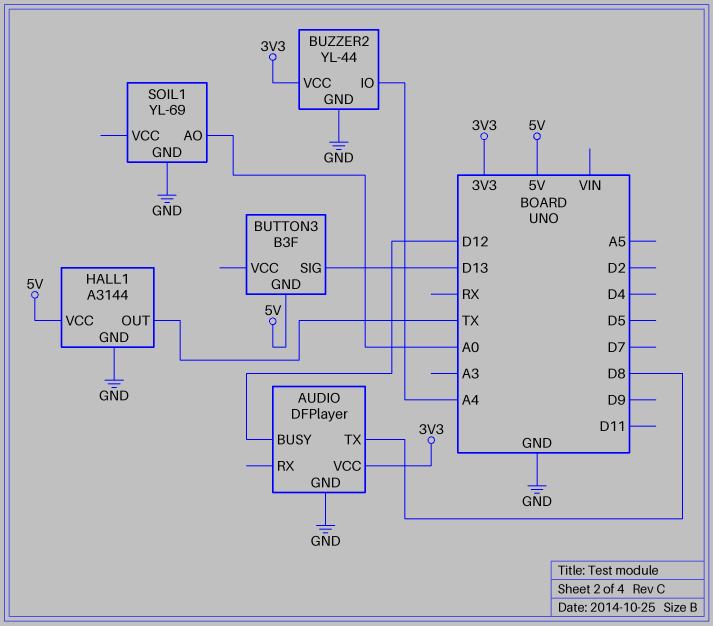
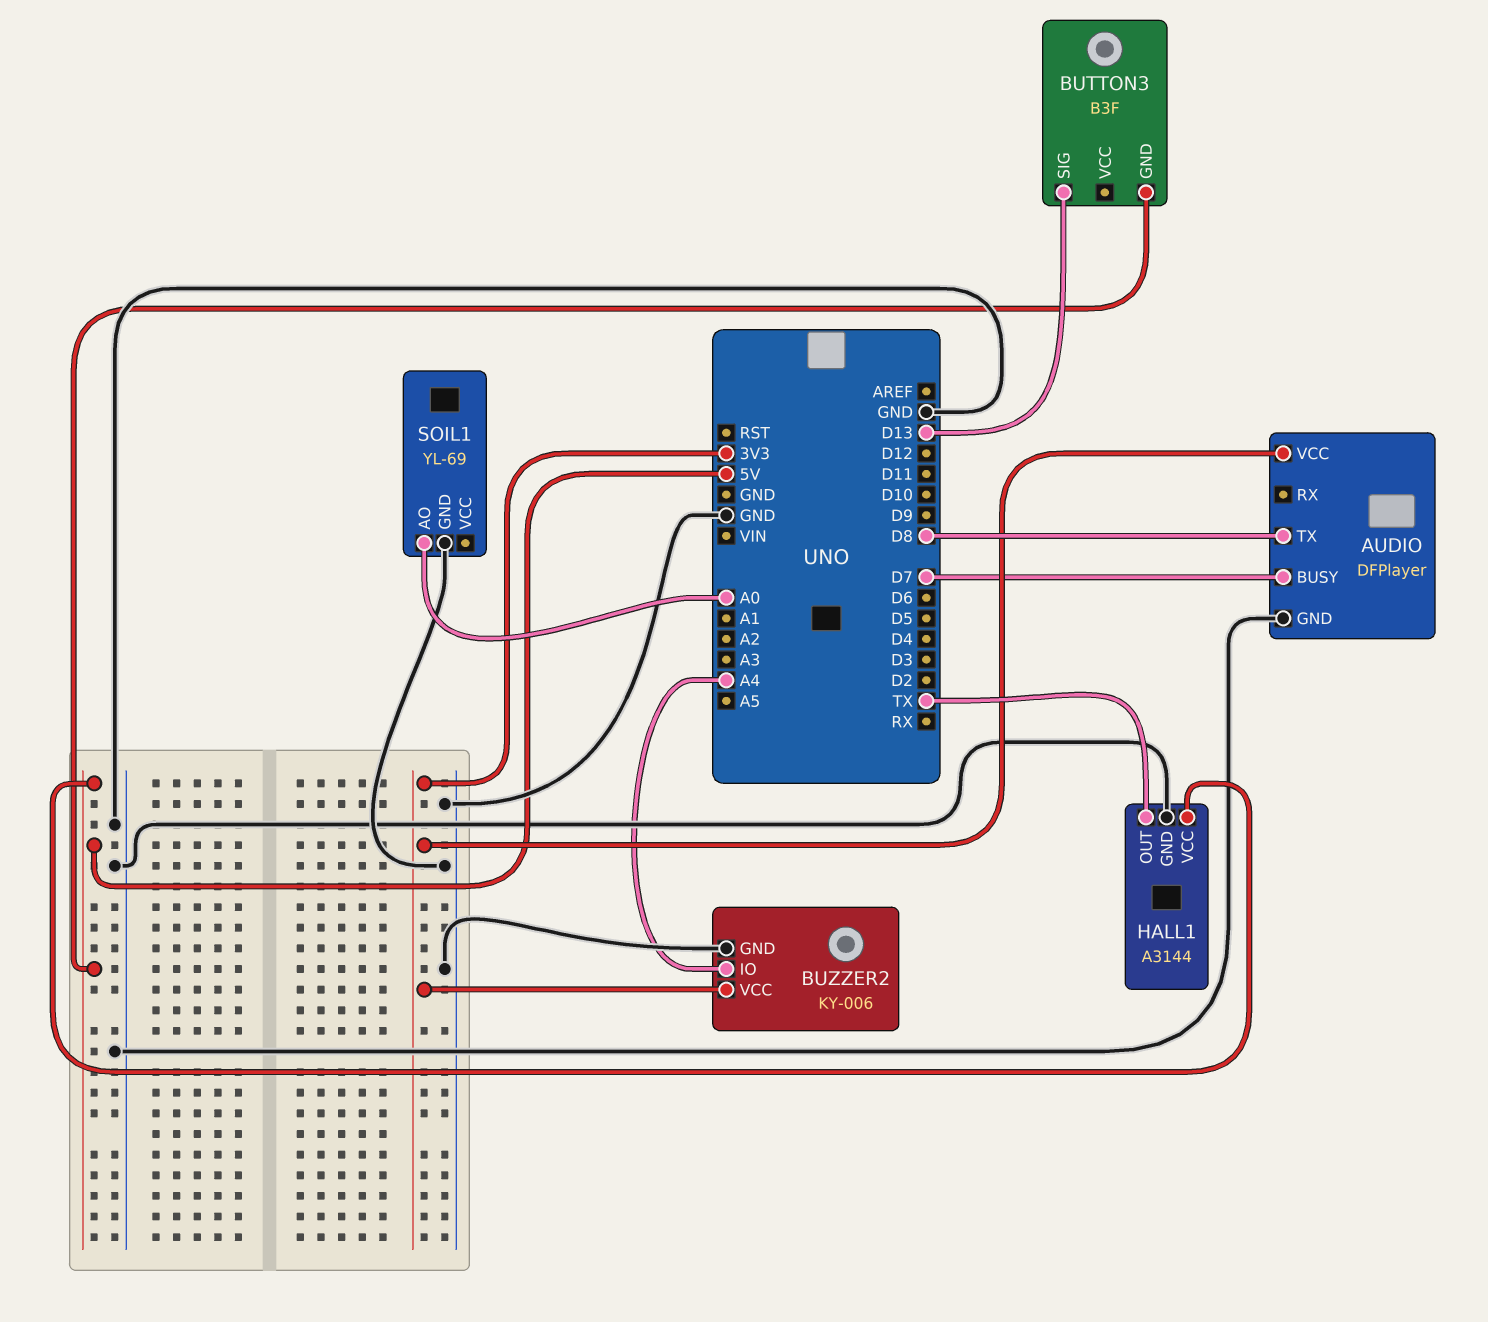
AUDIO pin BUSY: D12 -> D7
BUZZER2: YL-44 -> KY-006

